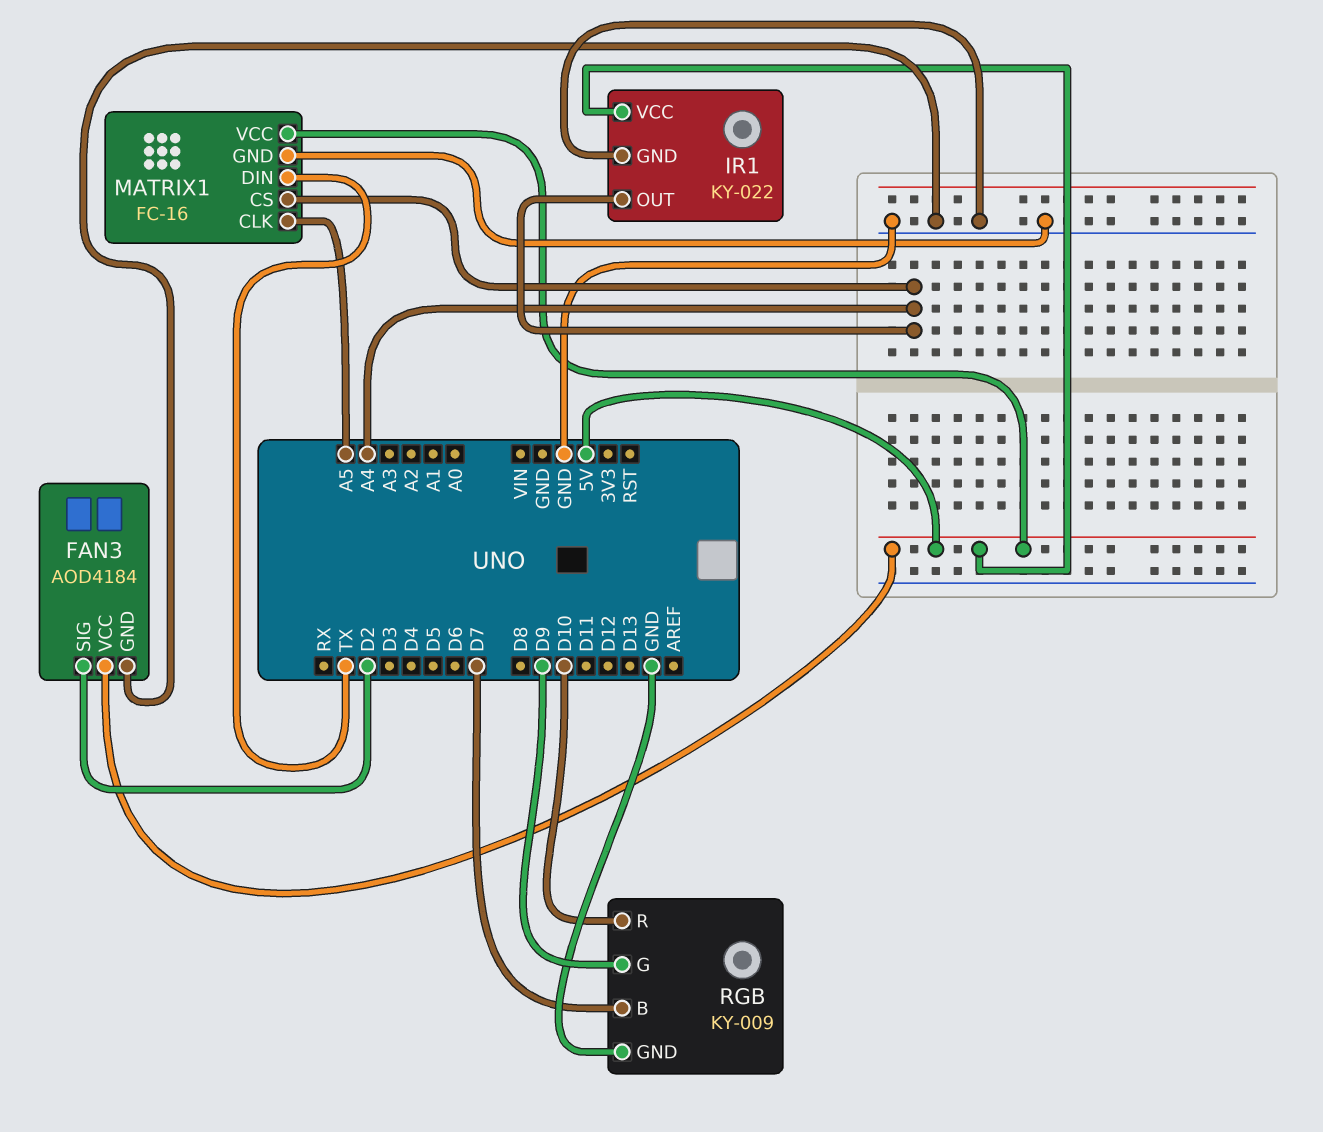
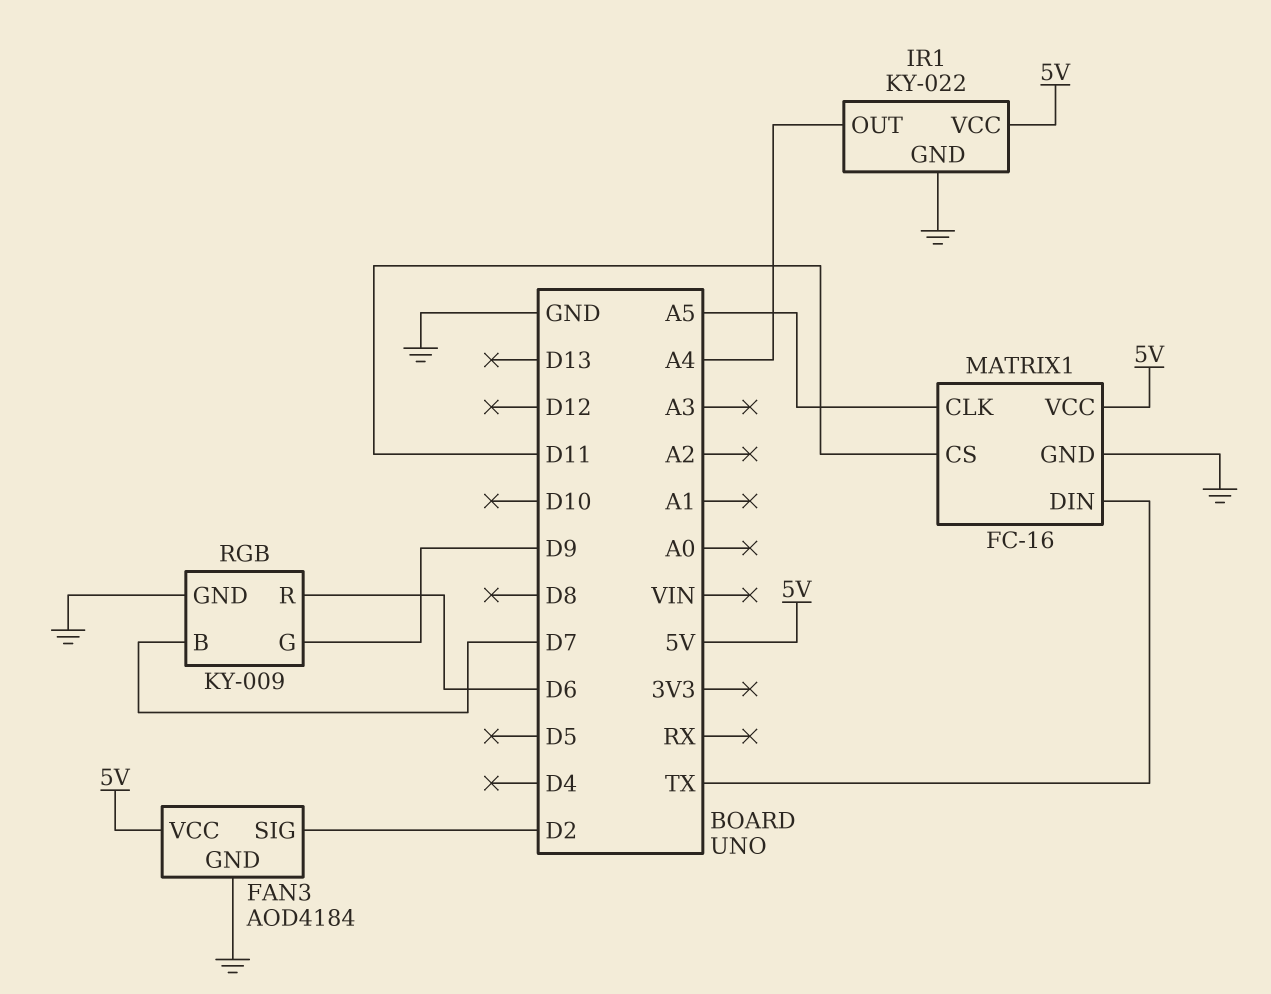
MATRIX1 pin CS: A4 -> D11
RGB pin R: D10 -> D6

